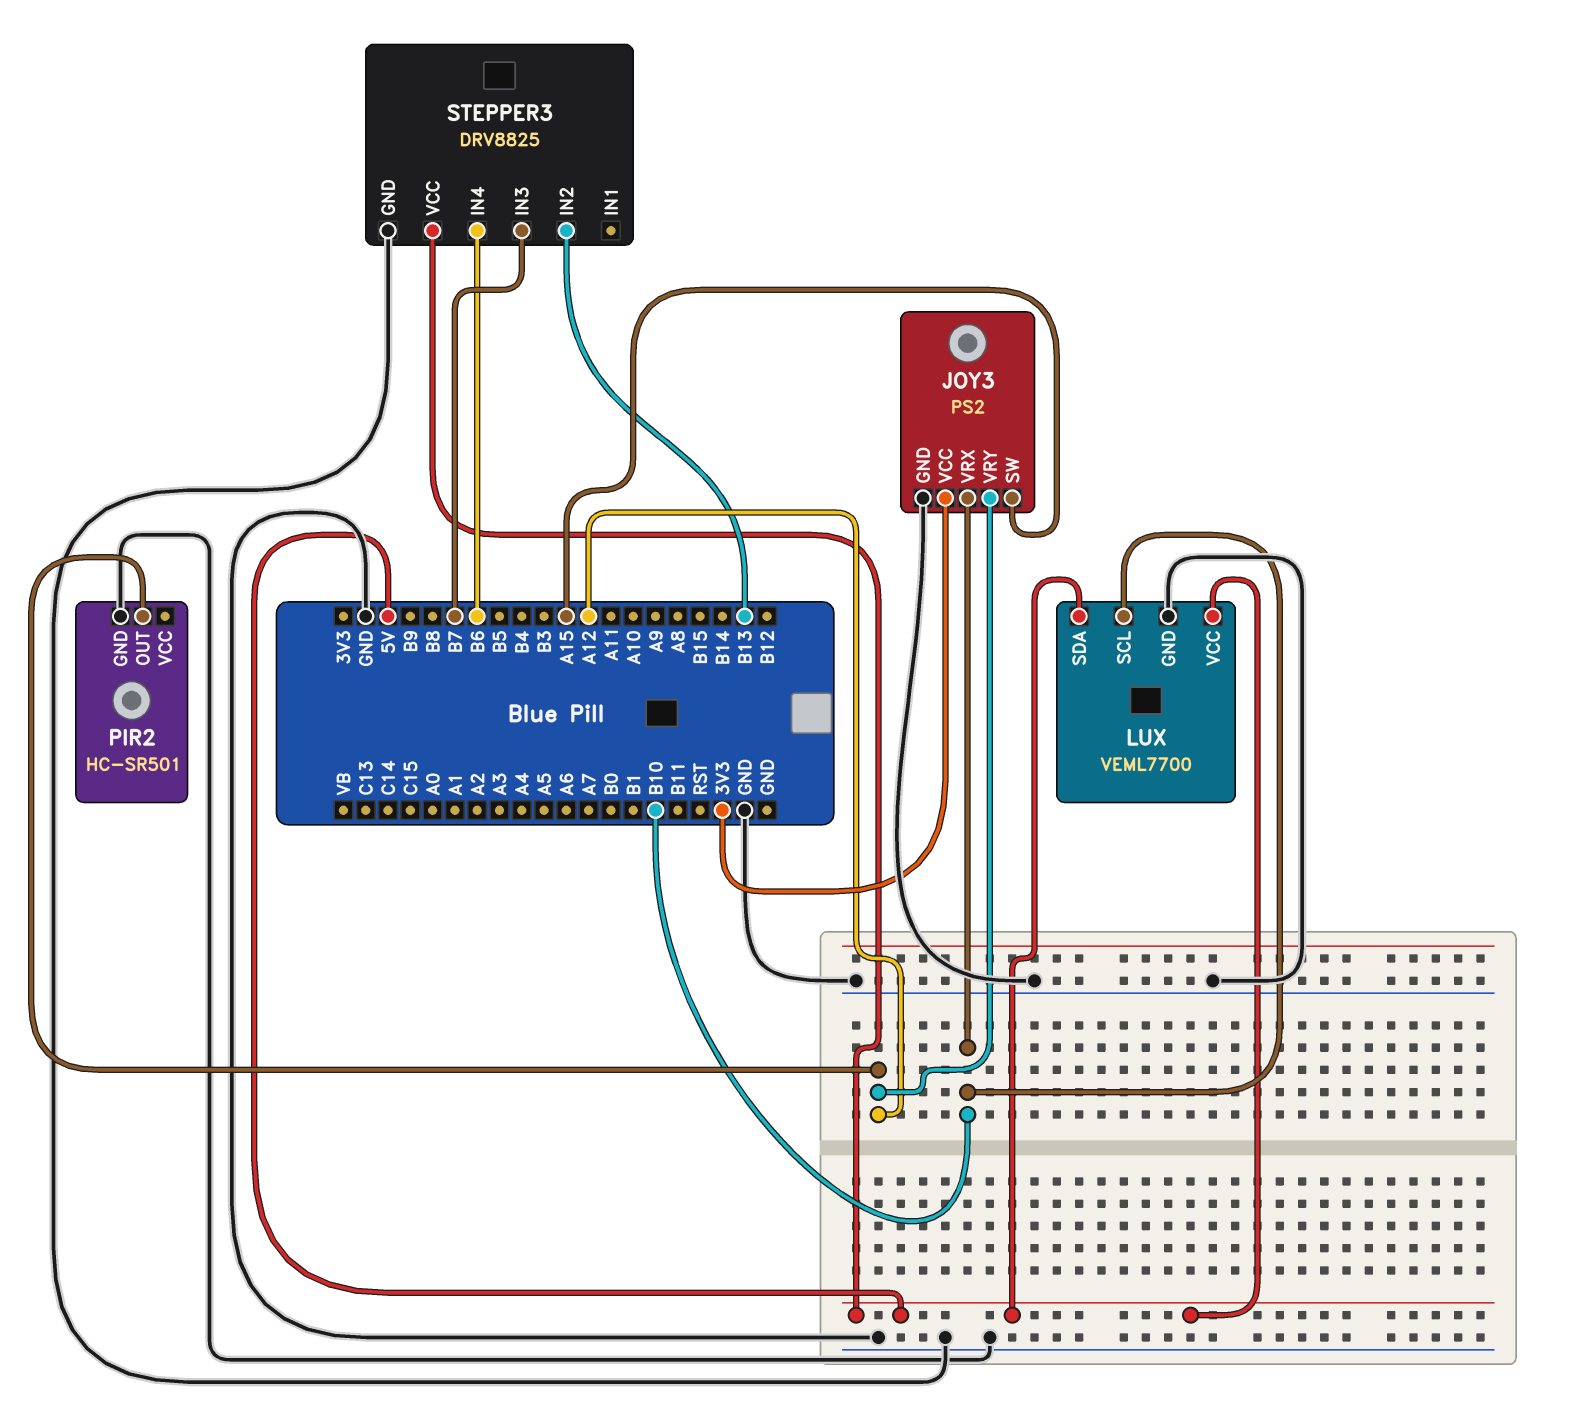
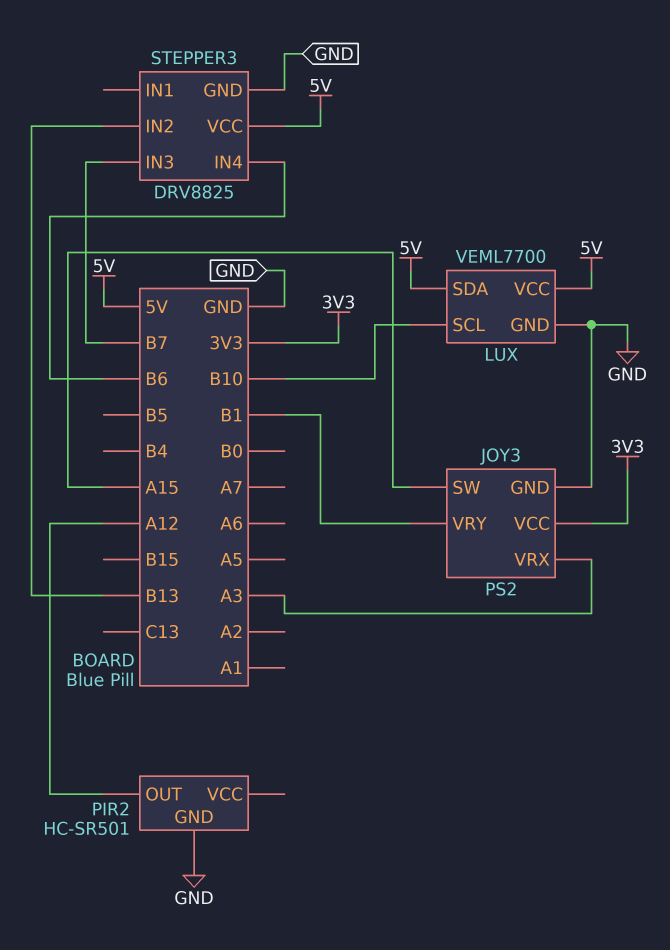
JOY3 pin VRX: B10 -> A3
JOY3 pin VRY: A12 -> B1

